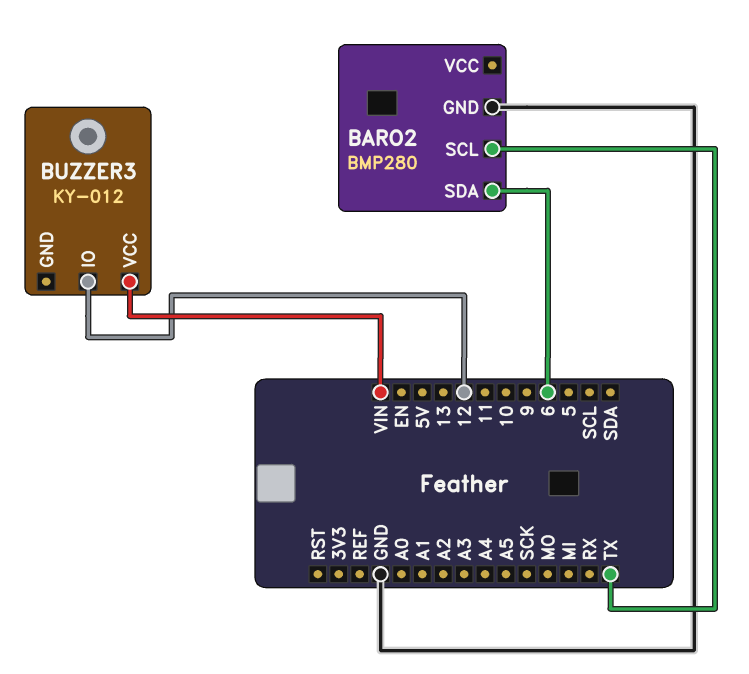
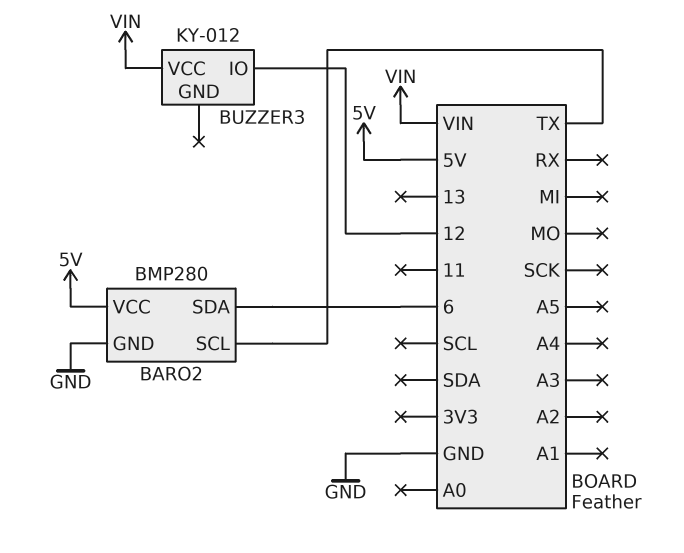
BARO2 pin VCC: none -> 5V

